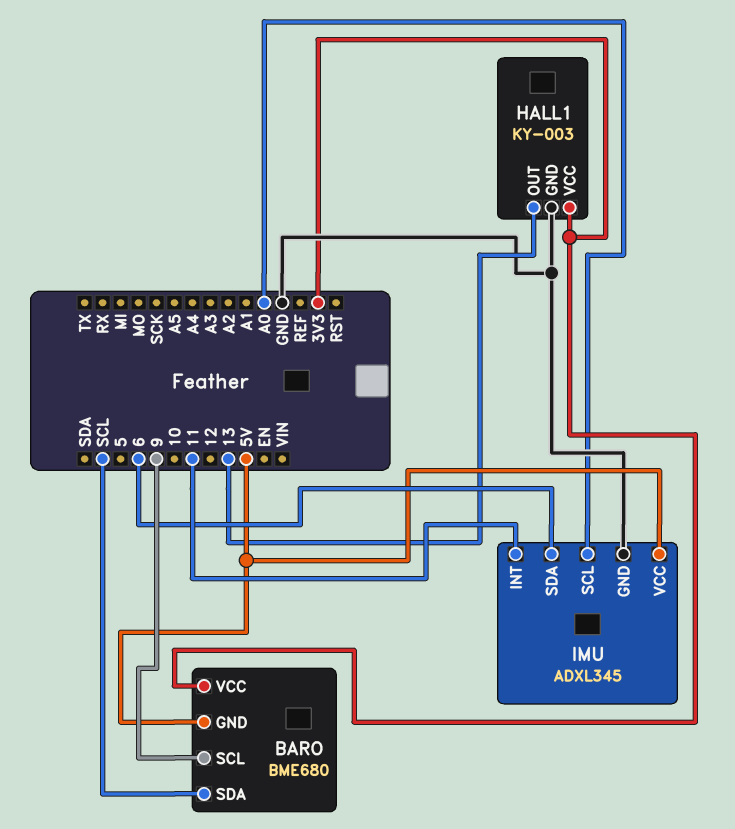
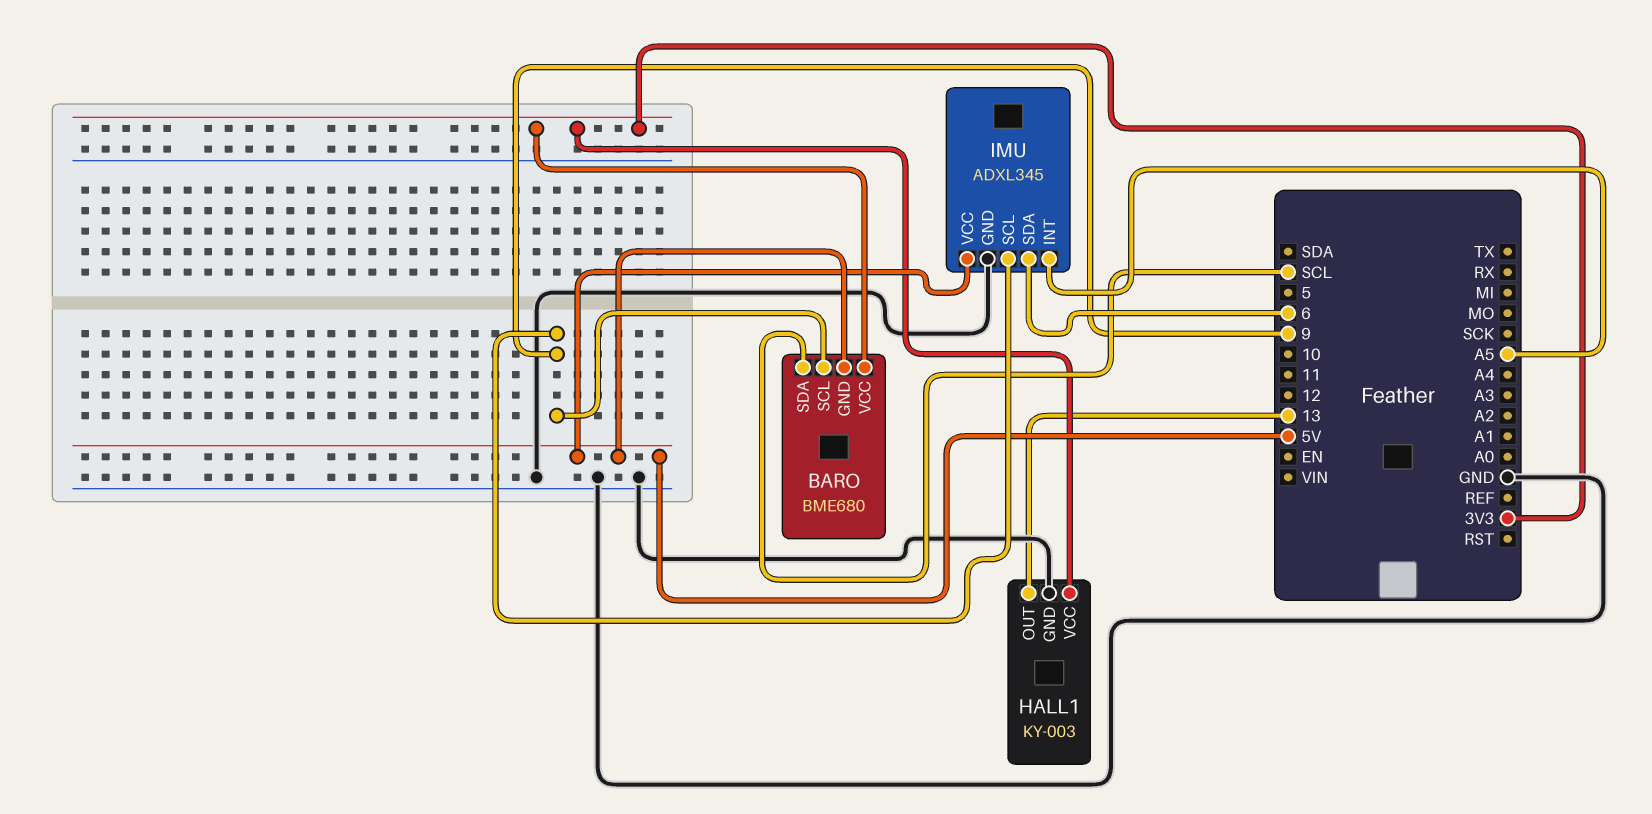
IMU pin INT: 11 -> A5
IMU pin SCL: A0 -> 9

